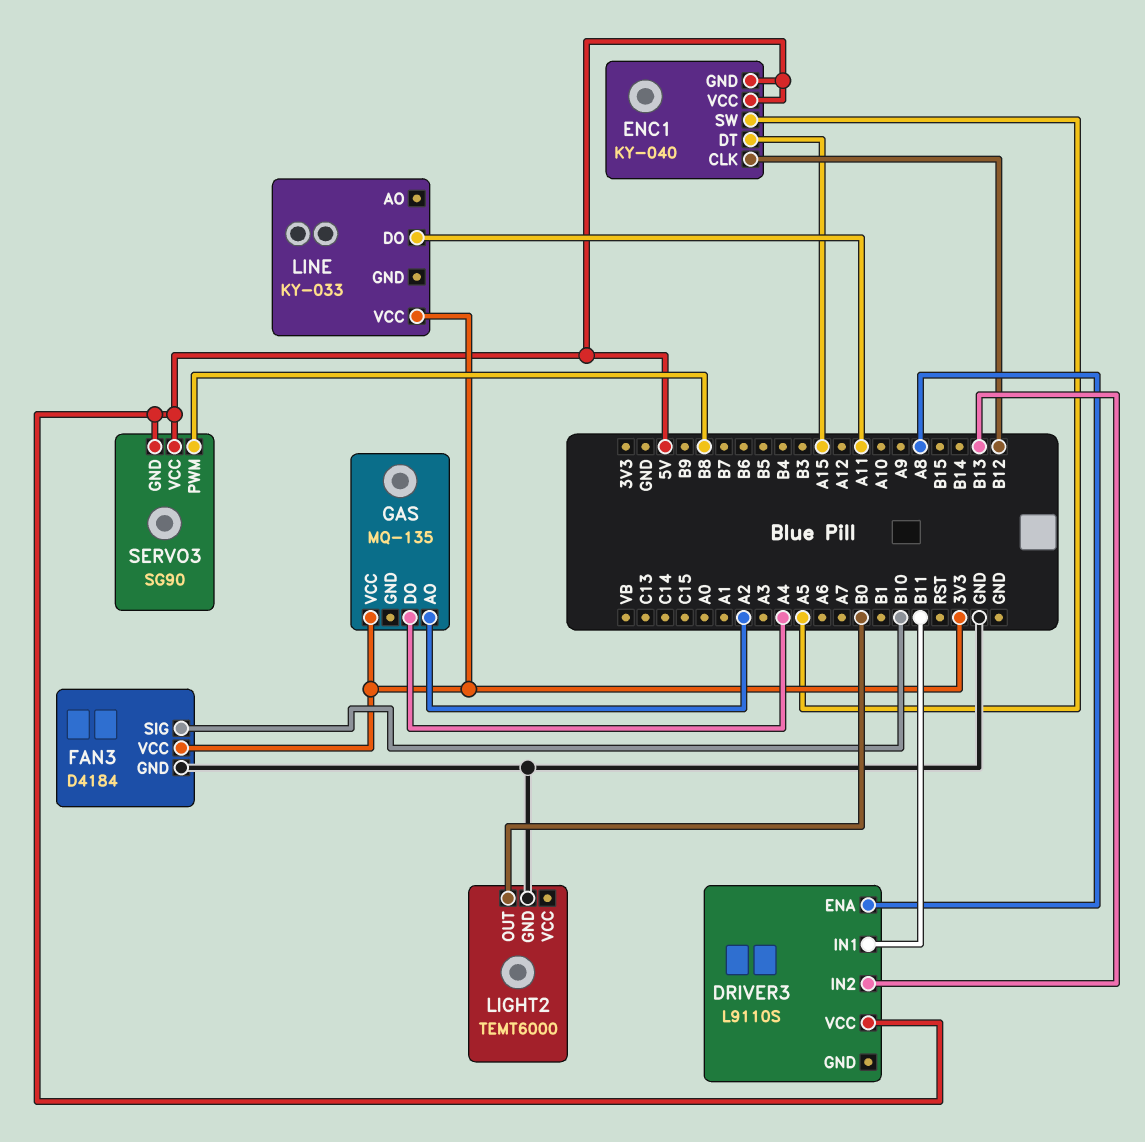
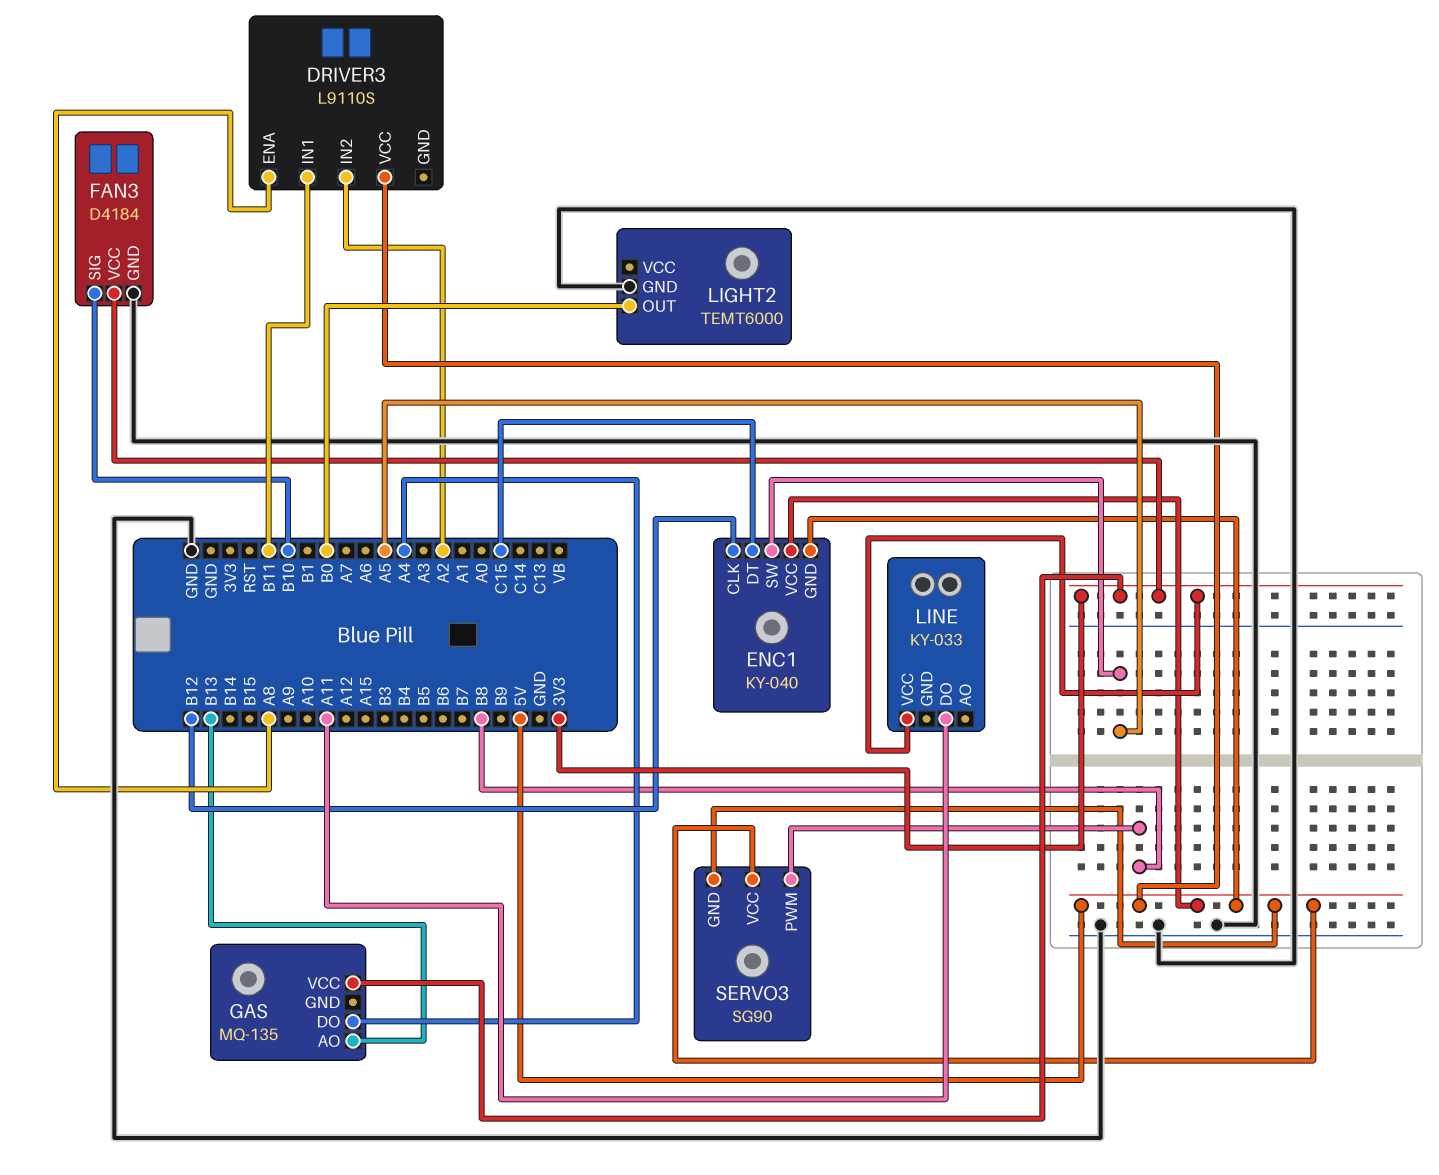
DRIVER3 pin IN2: B13 -> A2
ENC1 pin DT: A15 -> C15
GAS pin AO: A2 -> B13

